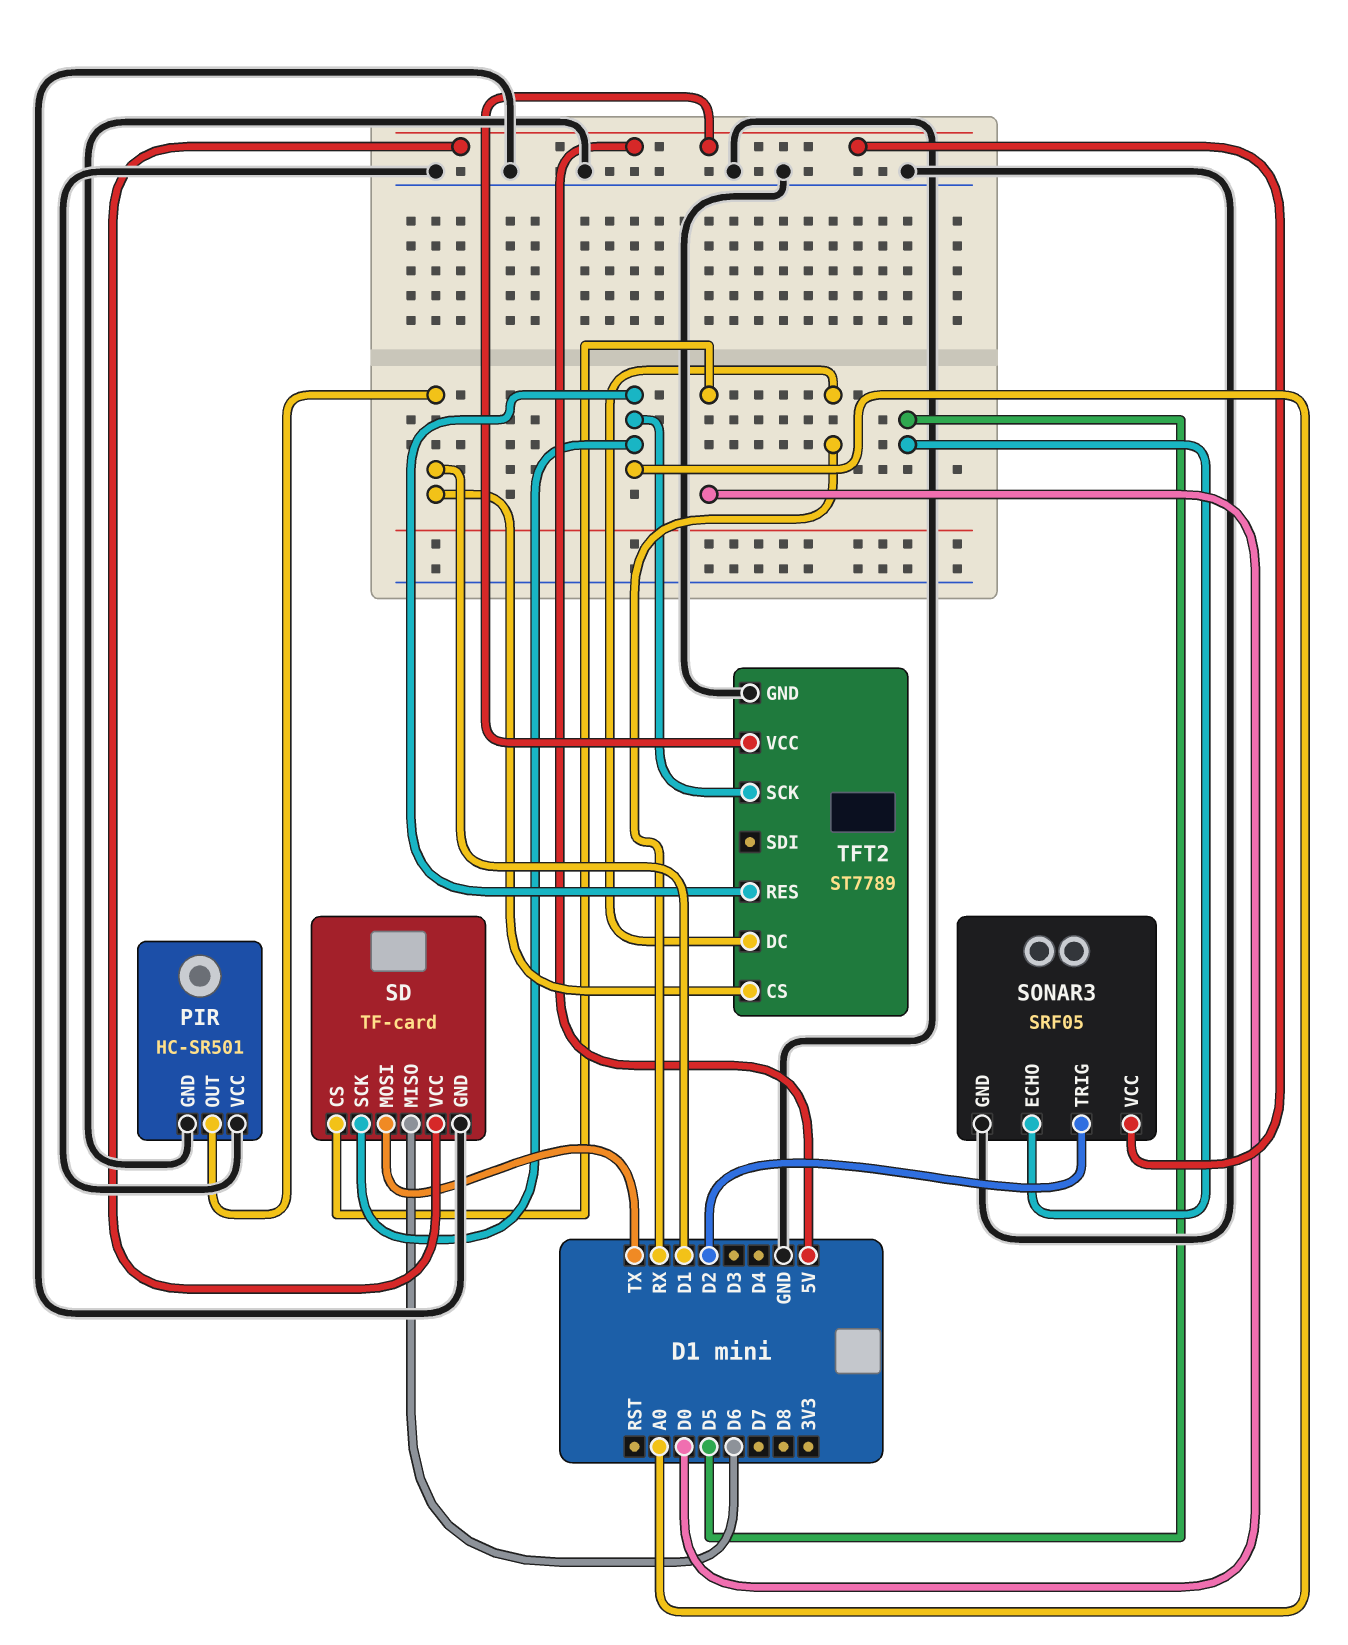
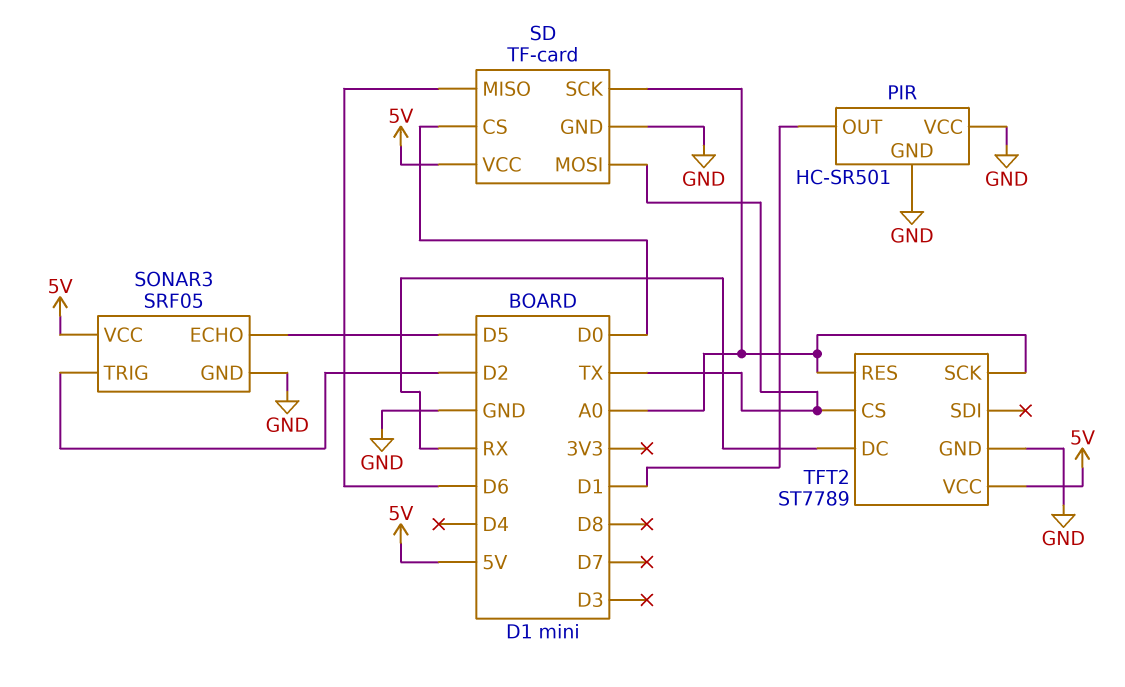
TFT2 pin CS: D1 -> TX

